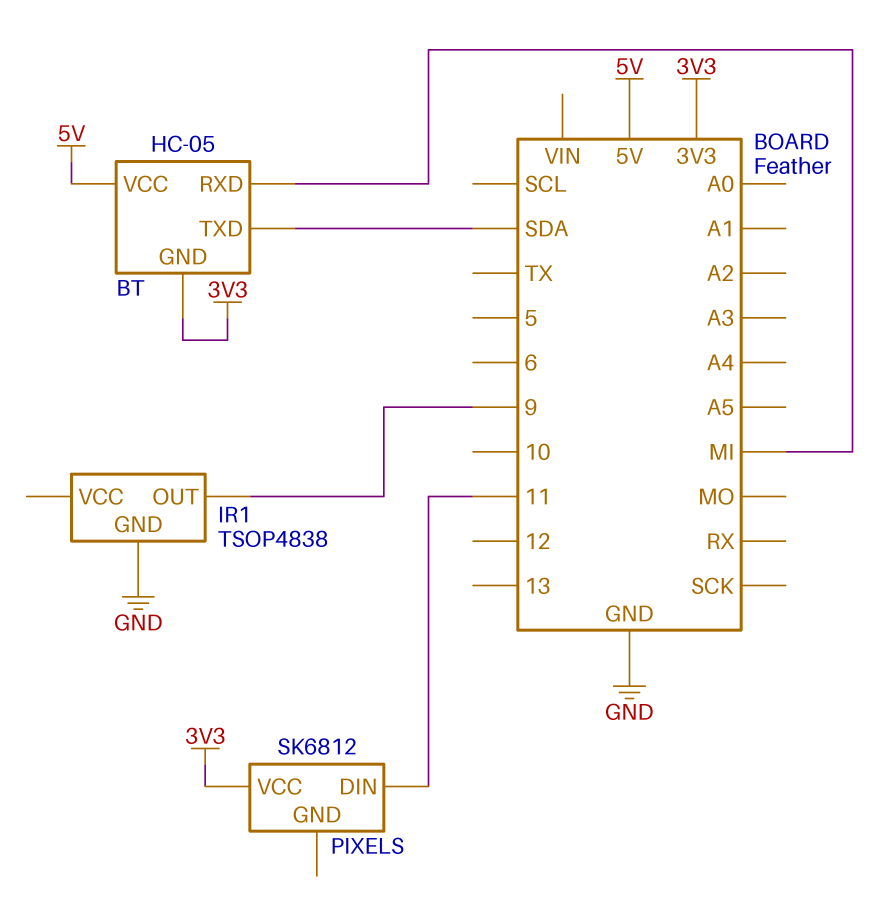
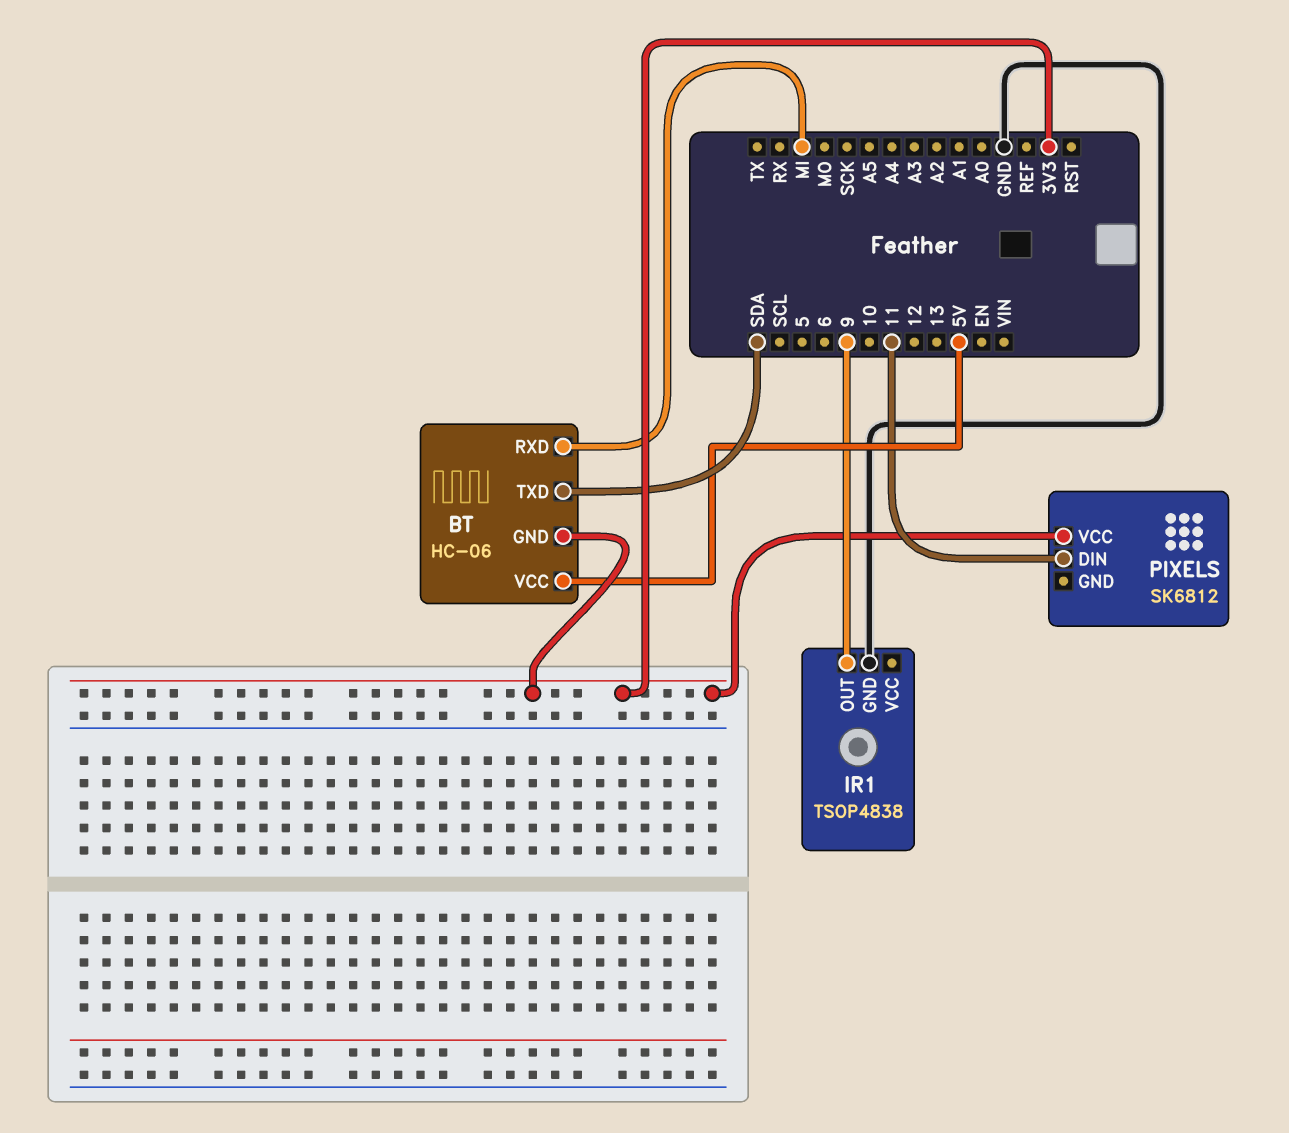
BT: HC-05 -> HC-06

